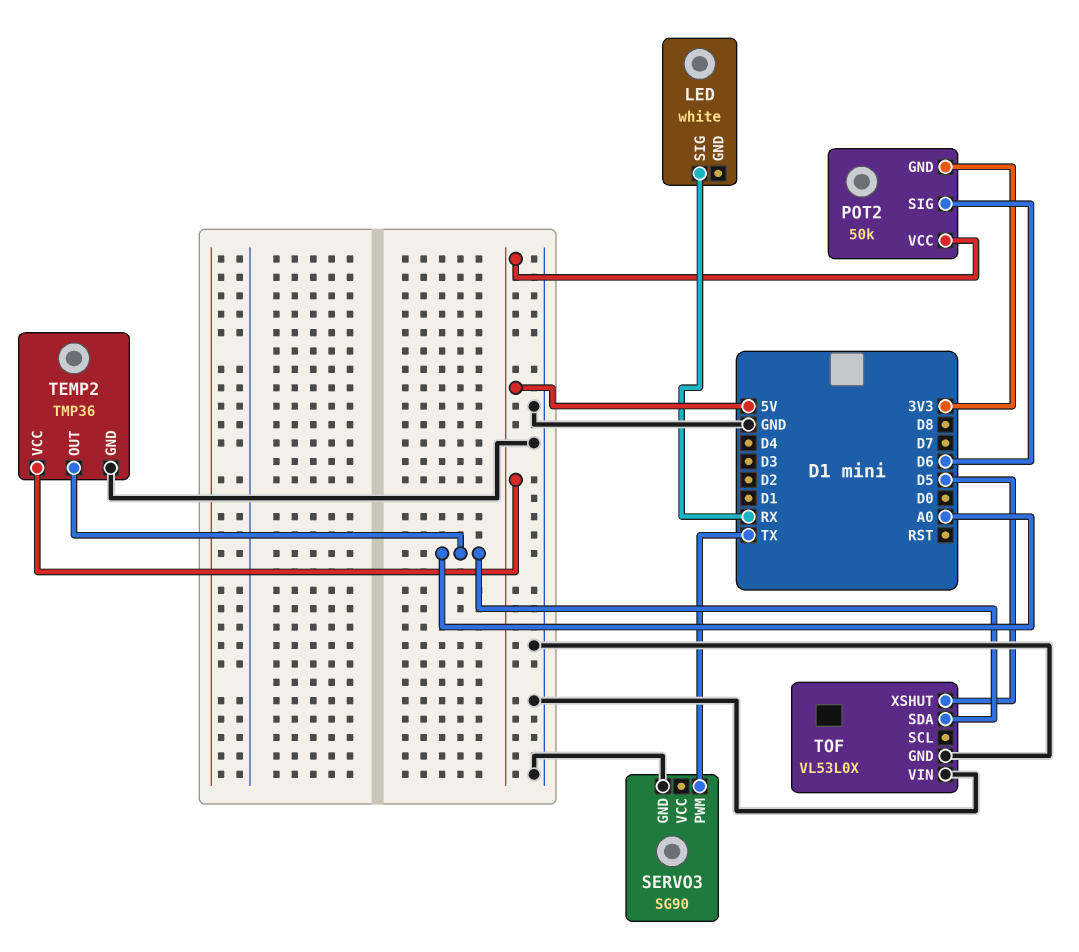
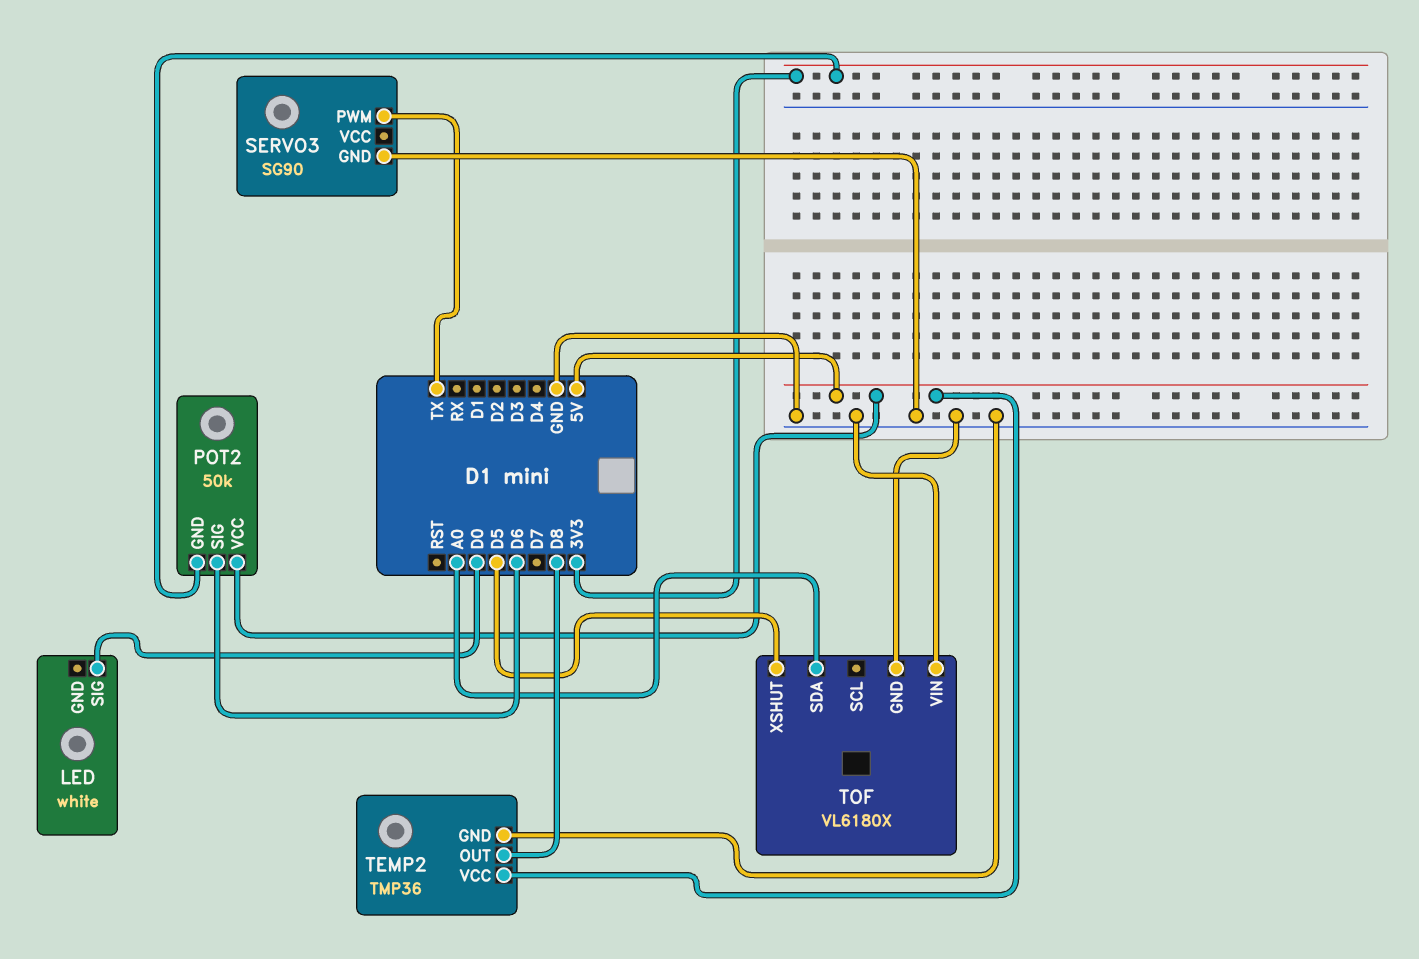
LED pin SIG: RX -> D0
TEMP2 pin OUT: A0 -> D8
TOF: VL53L0X -> VL6180X

